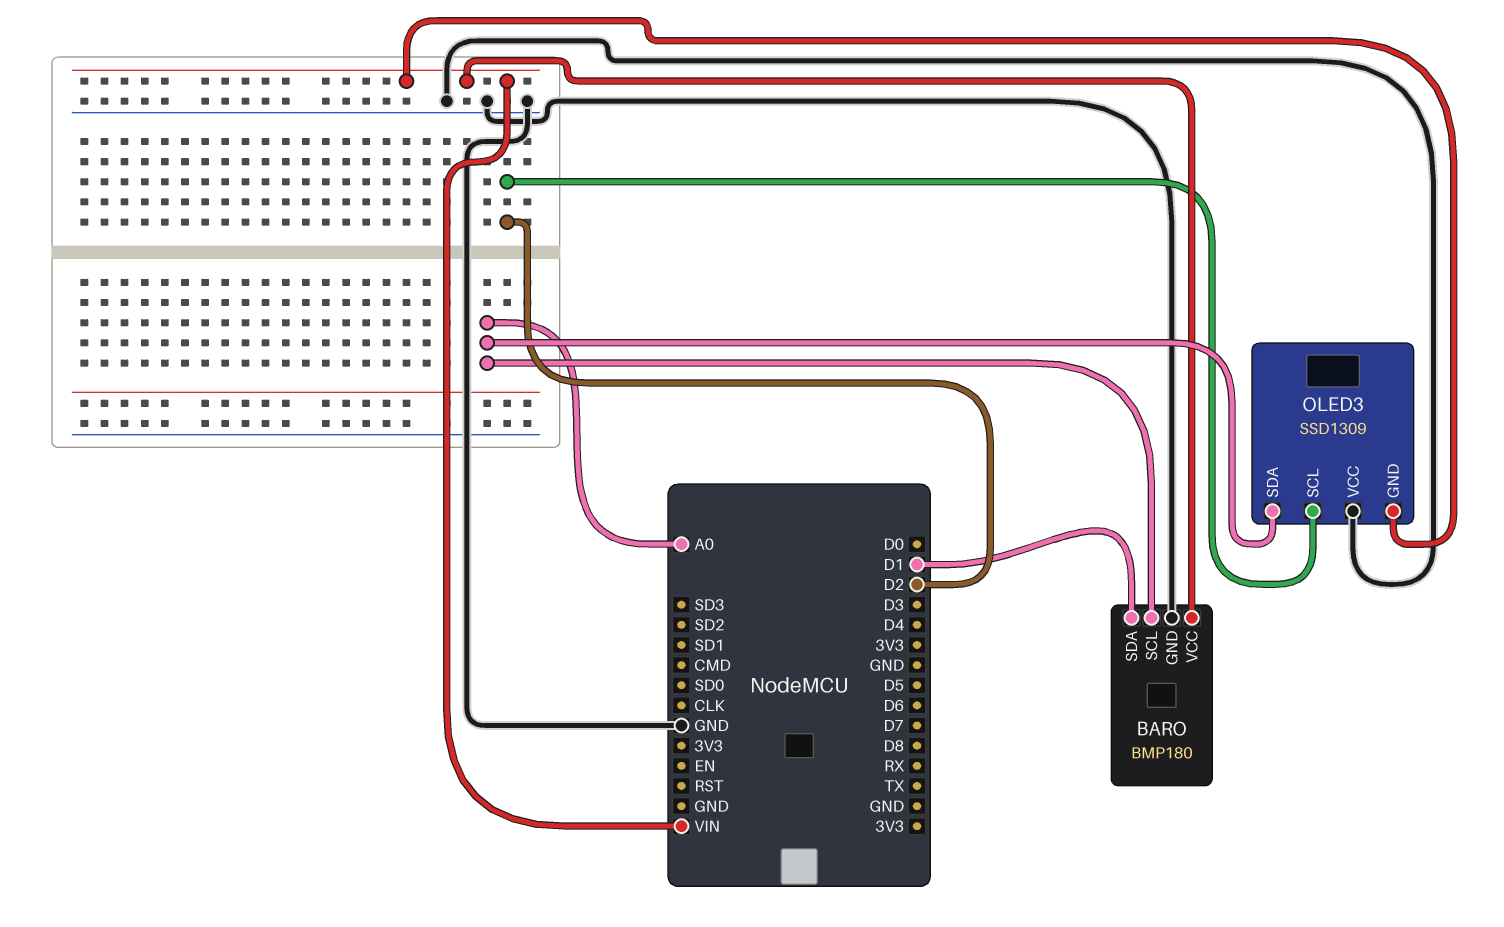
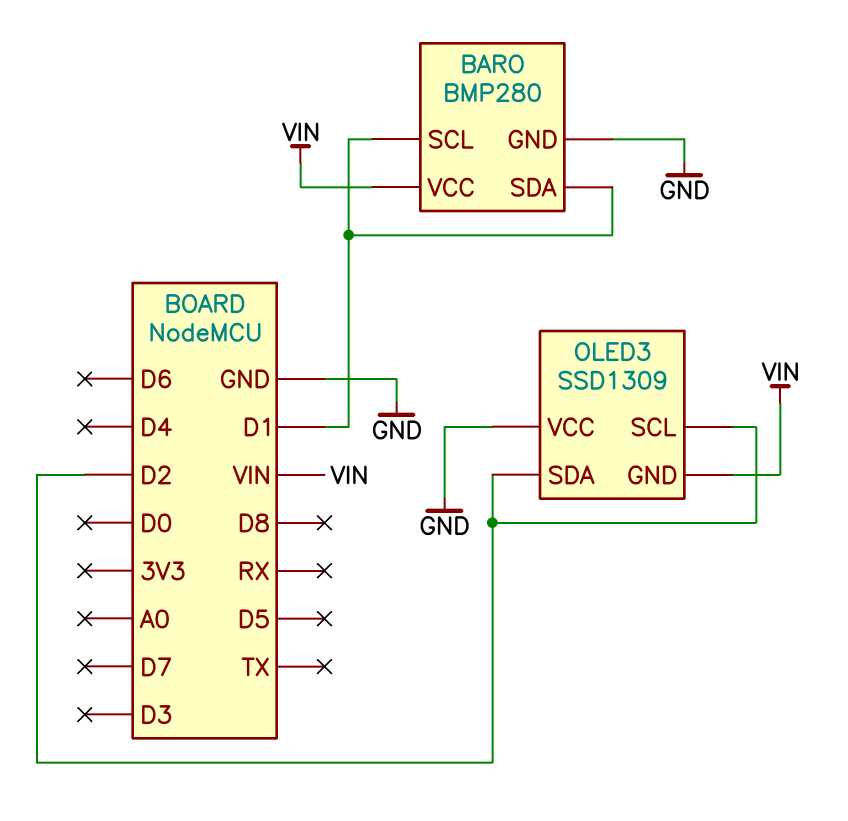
BARO: BMP180 -> BMP280
BARO pin SCL: A0 -> D1
OLED3 pin SDA: A0 -> D2

